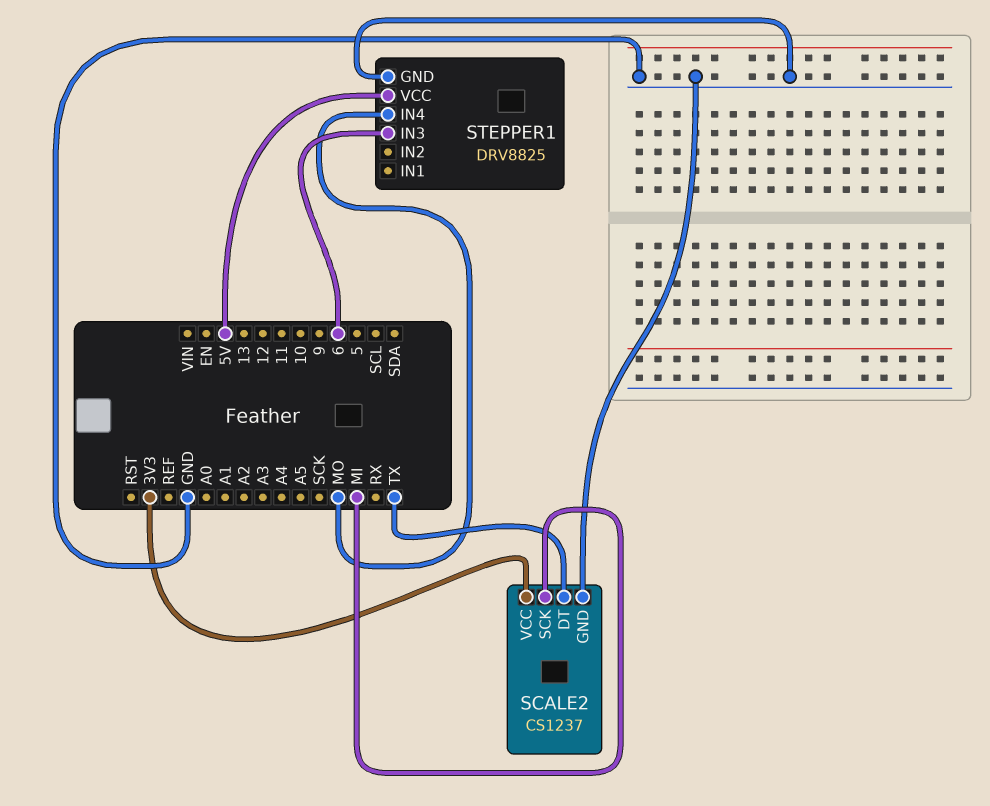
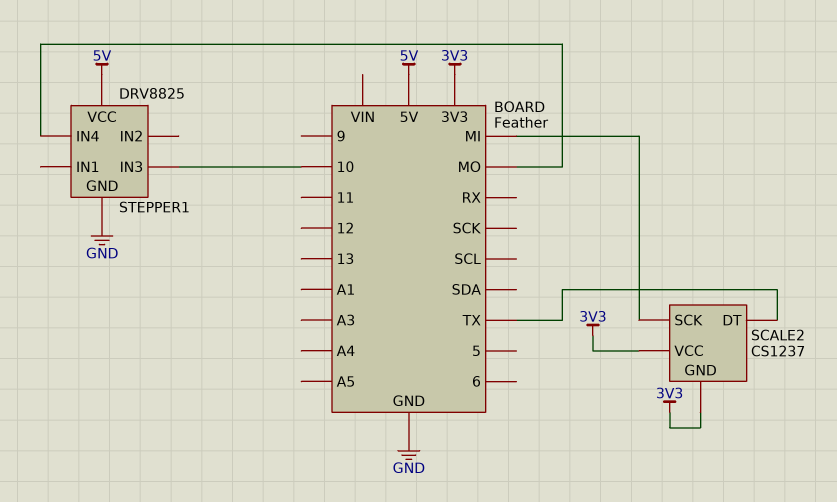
SCALE2 pin GND: GND -> 3V3
STEPPER1 pin IN3: 6 -> 10

